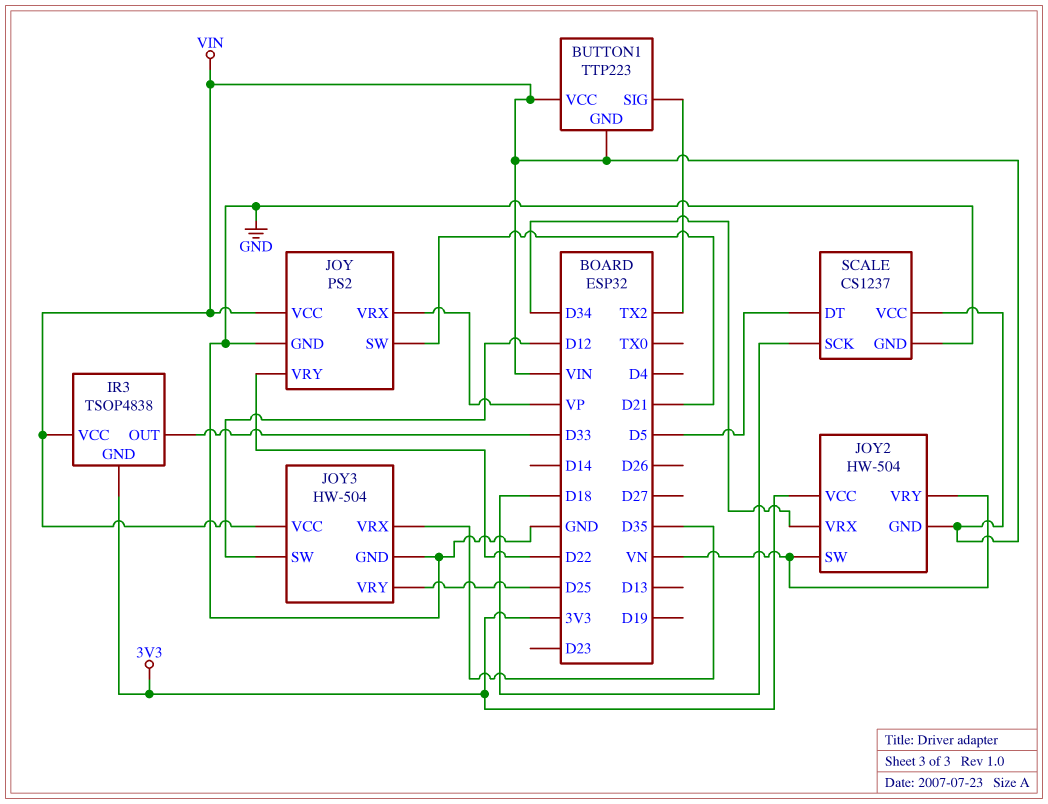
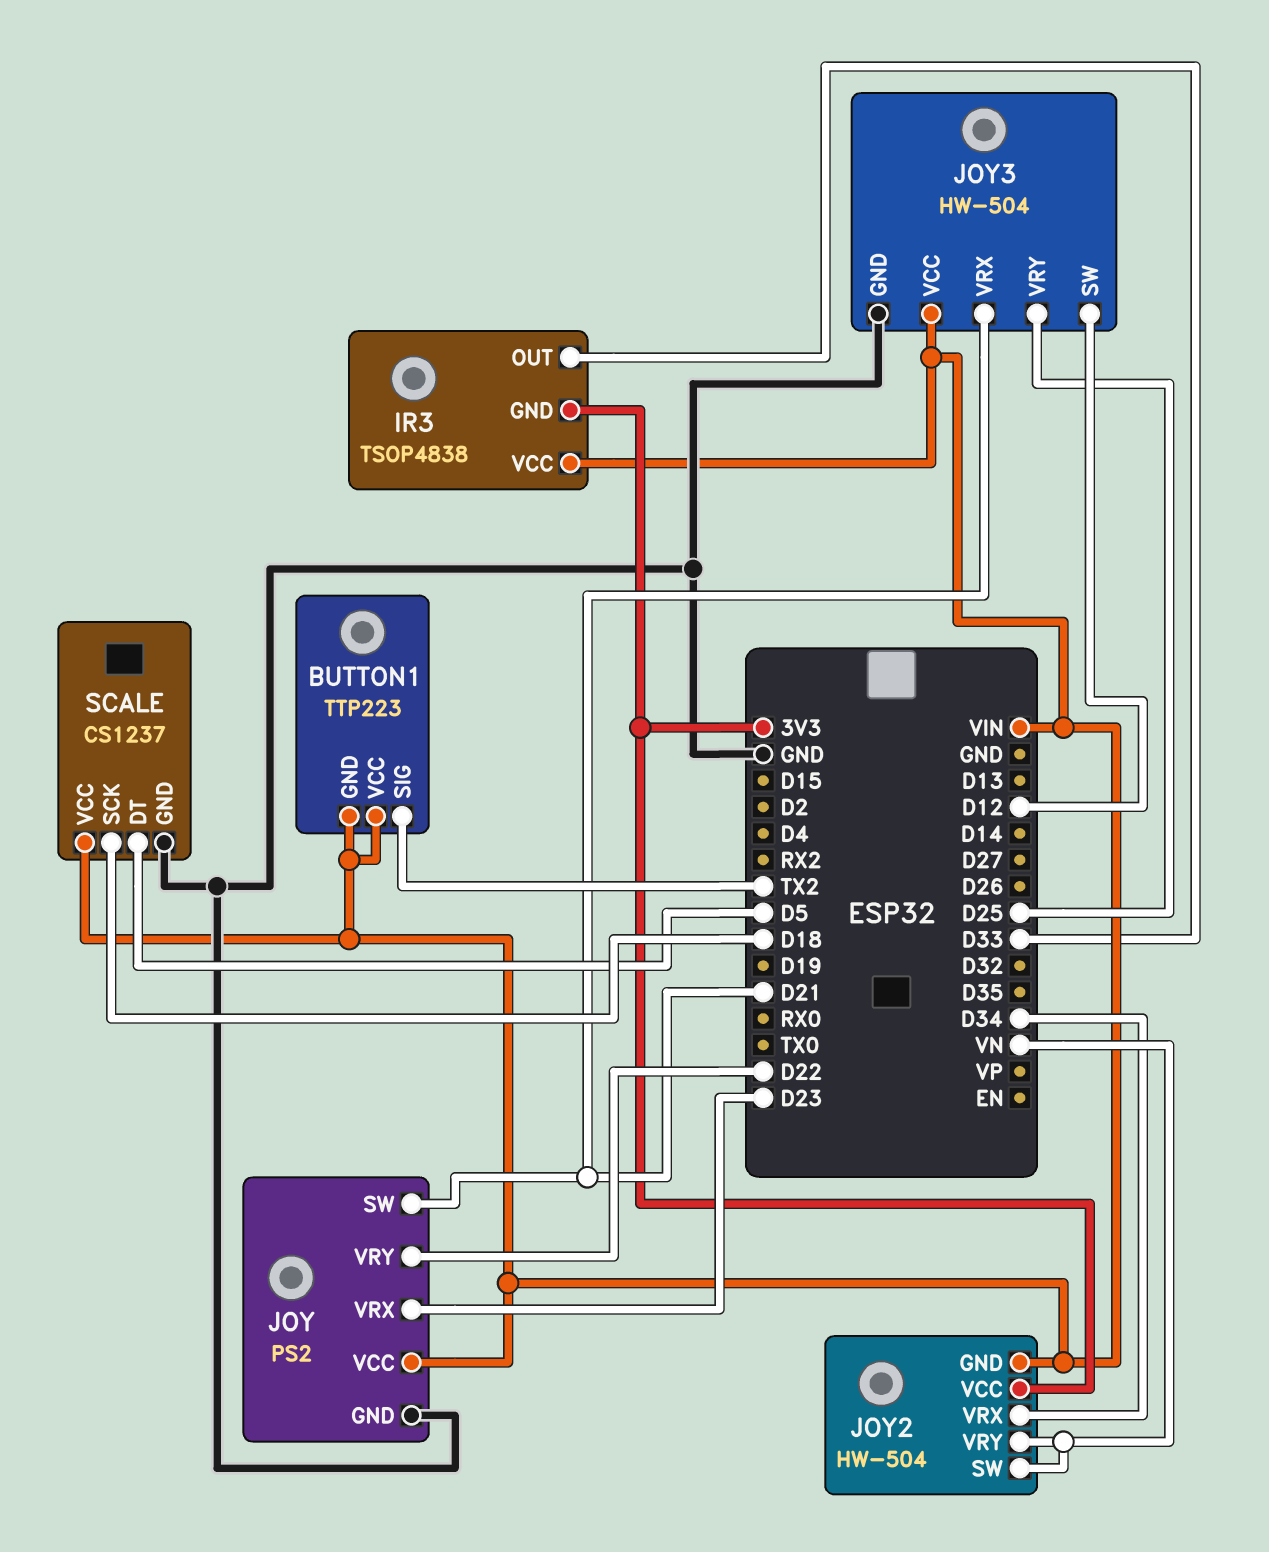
JOY pin VRX: VP -> D23
JOY3 pin VRX: D35 -> D21

